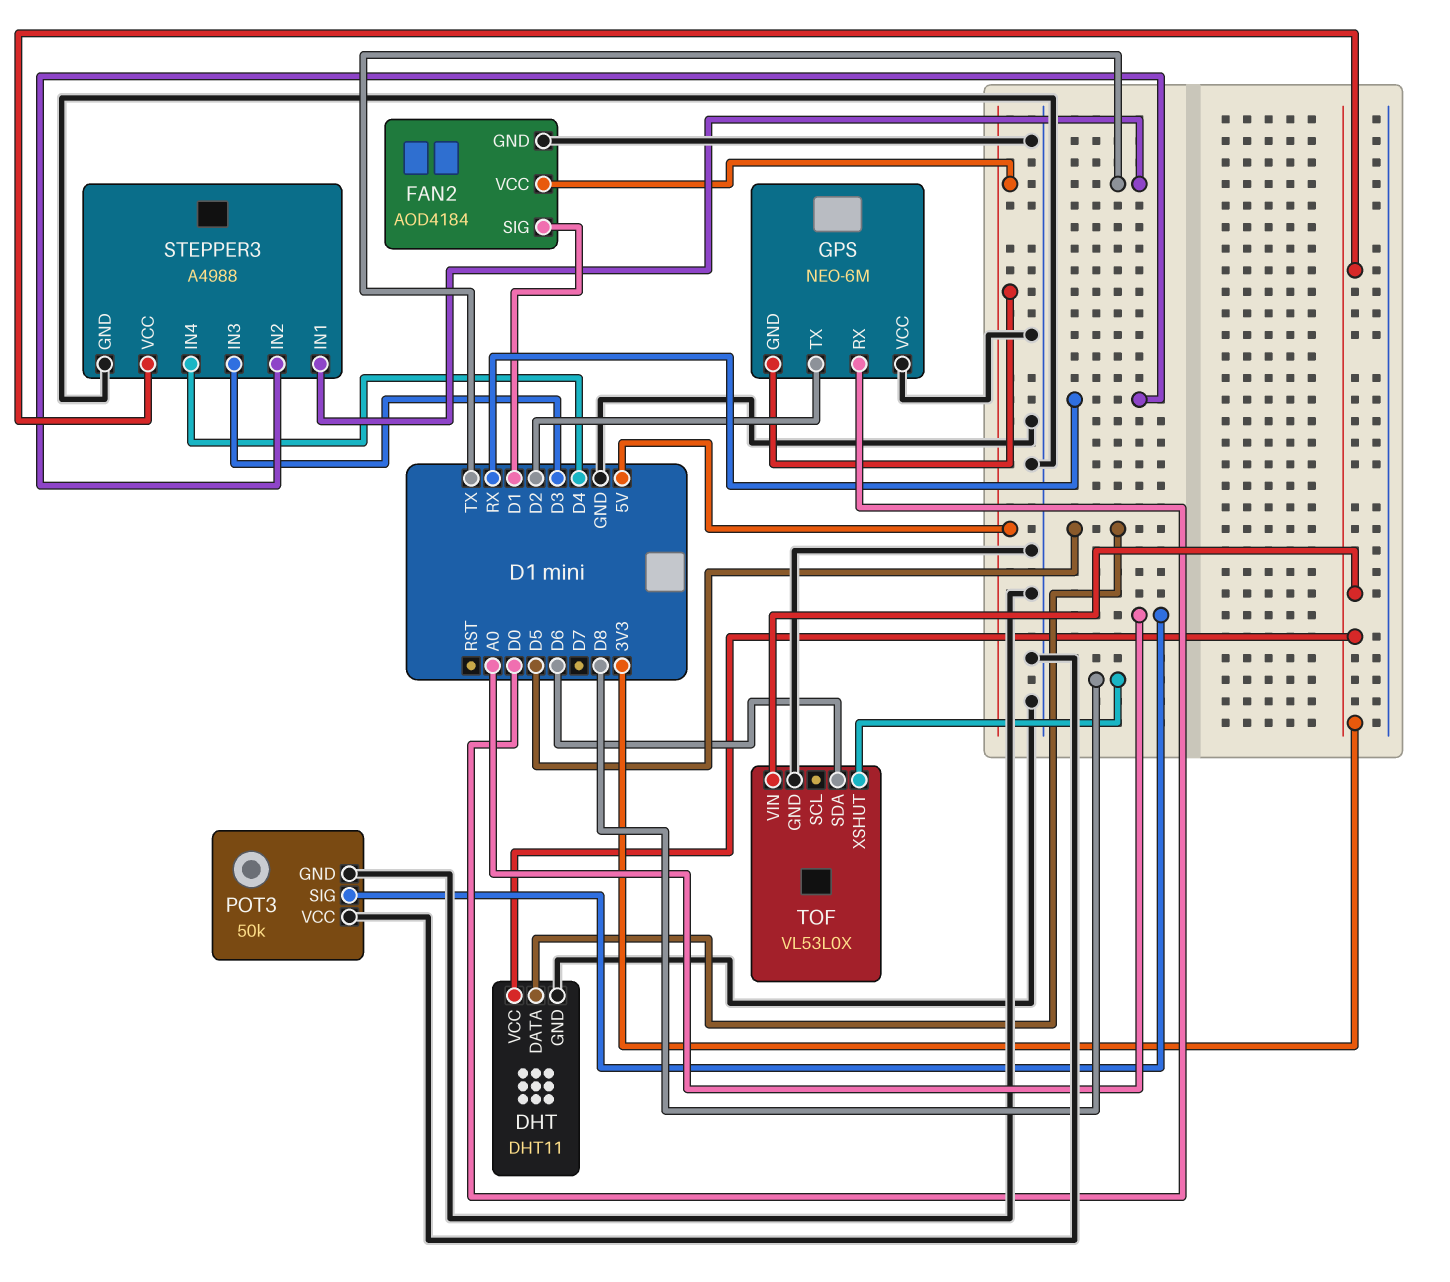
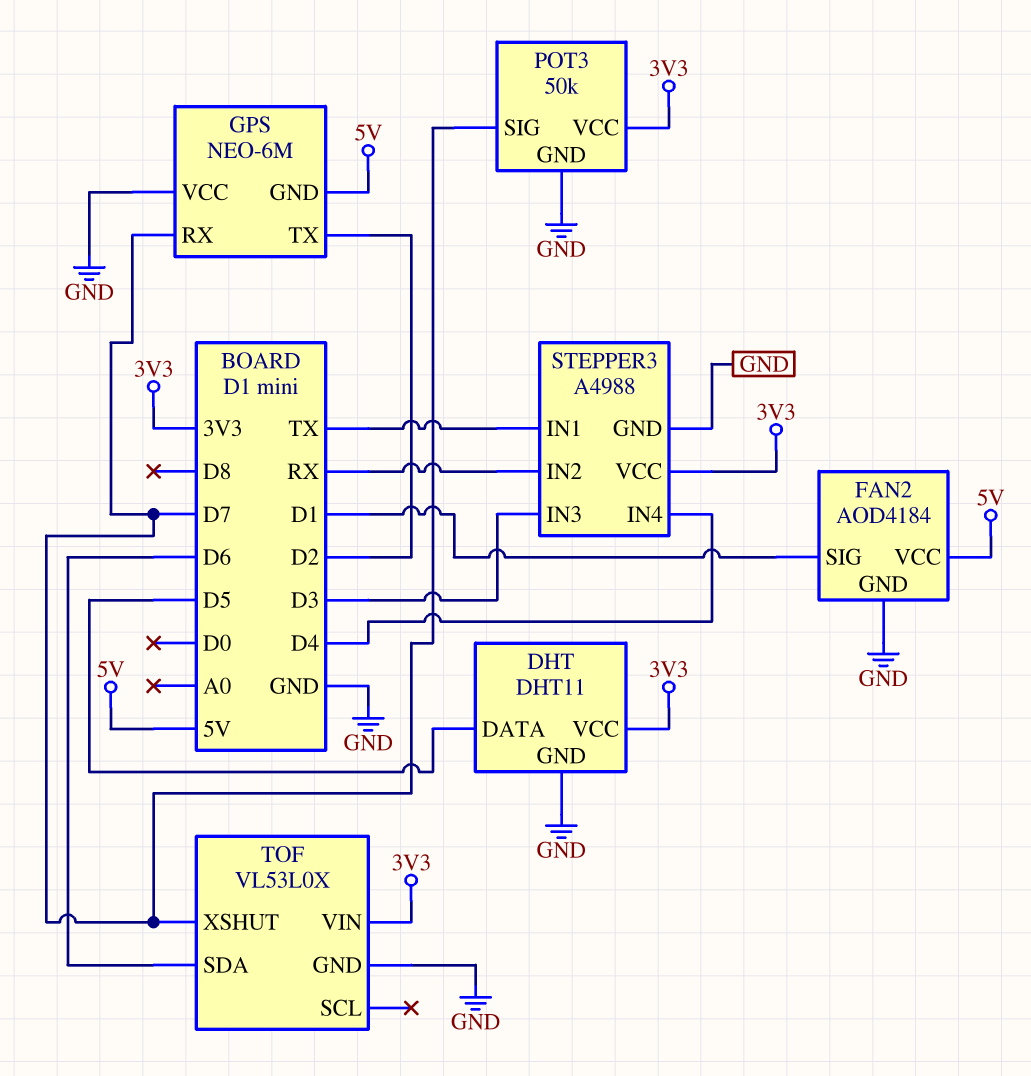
GPS pin RX: D0 -> D7
POT3 pin SIG: A0 -> D7
POT3 pin VCC: GND -> 3V3
TOF pin XSHUT: D8 -> D7

